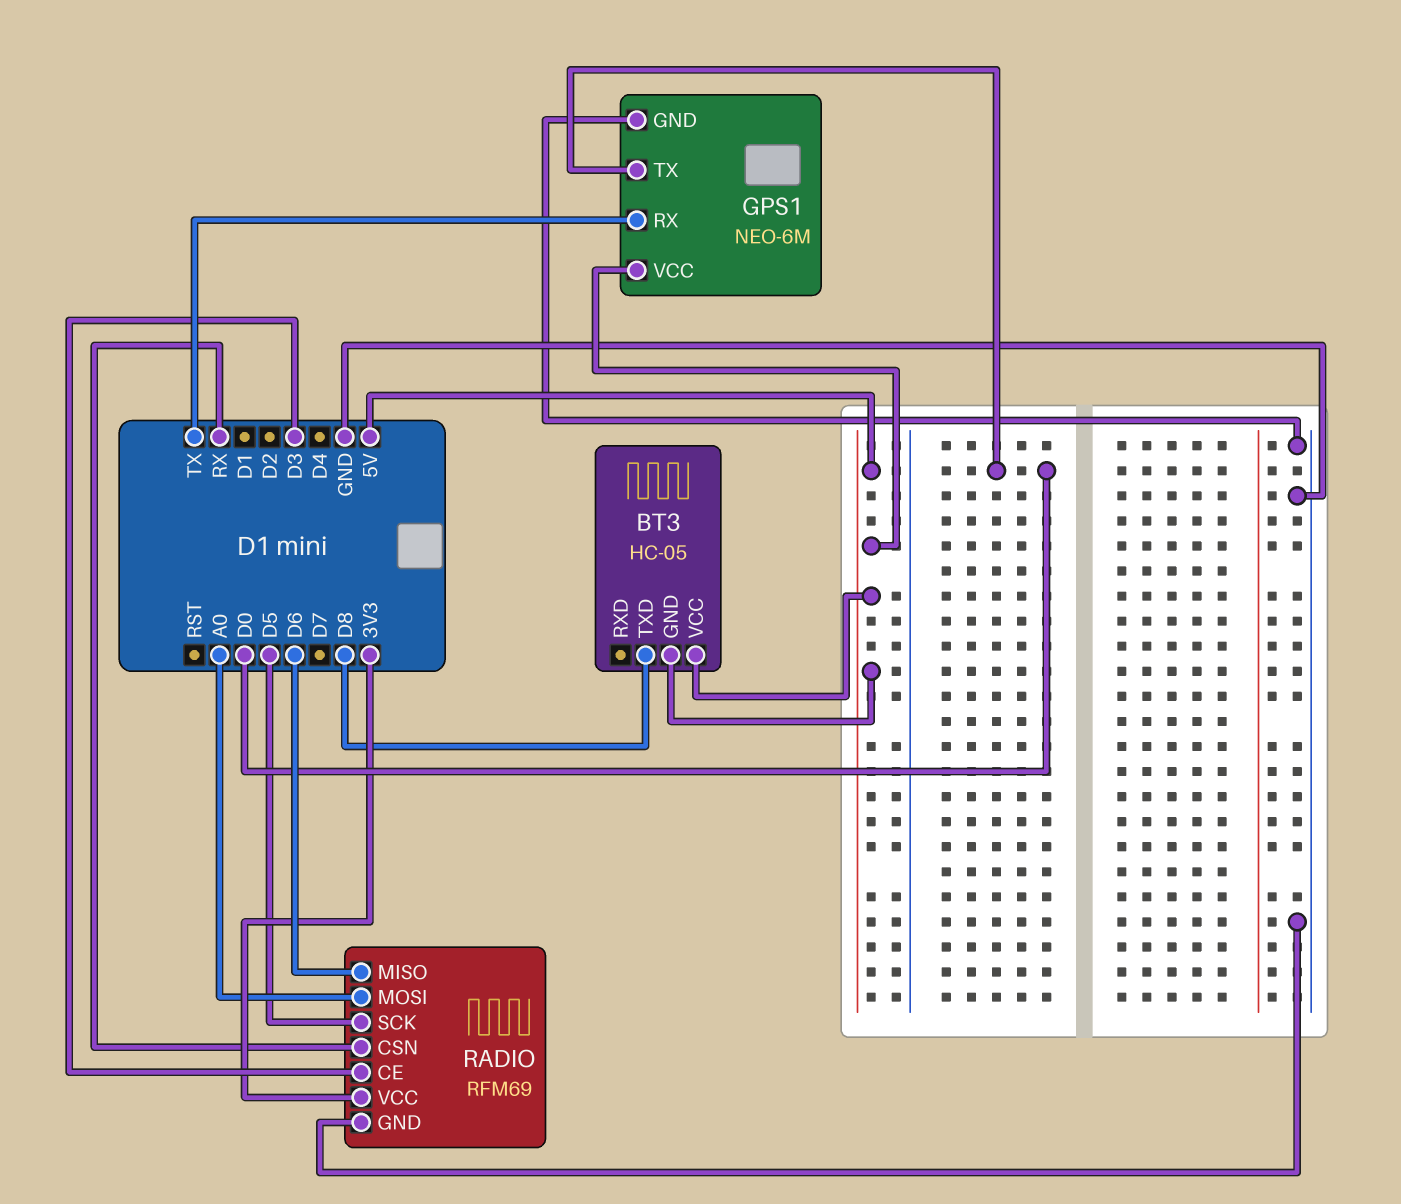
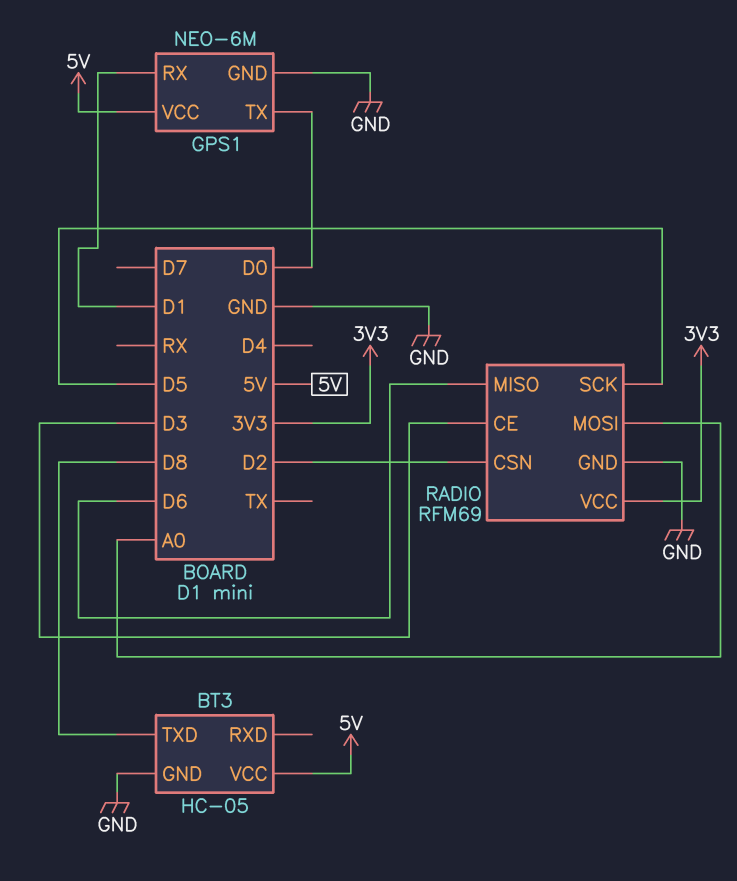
BT3 pin GND: 5V -> GND
GPS1 pin RX: TX -> D1
RADIO pin CSN: RX -> D2

